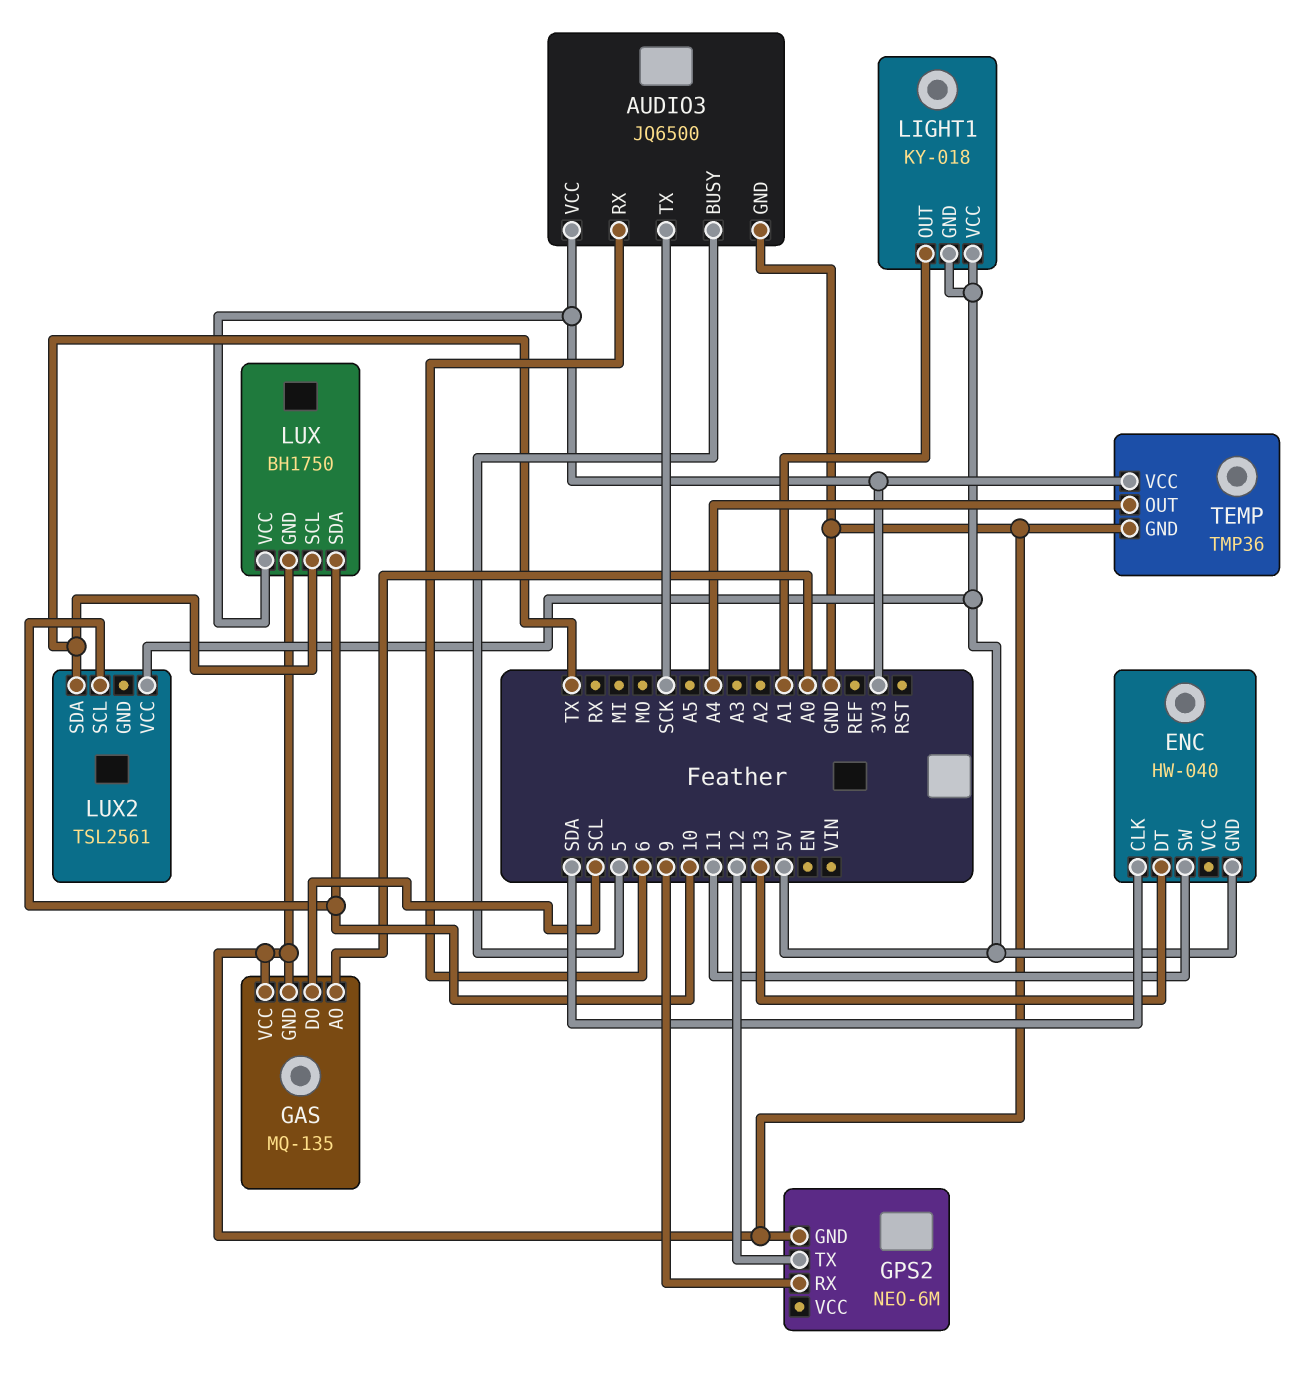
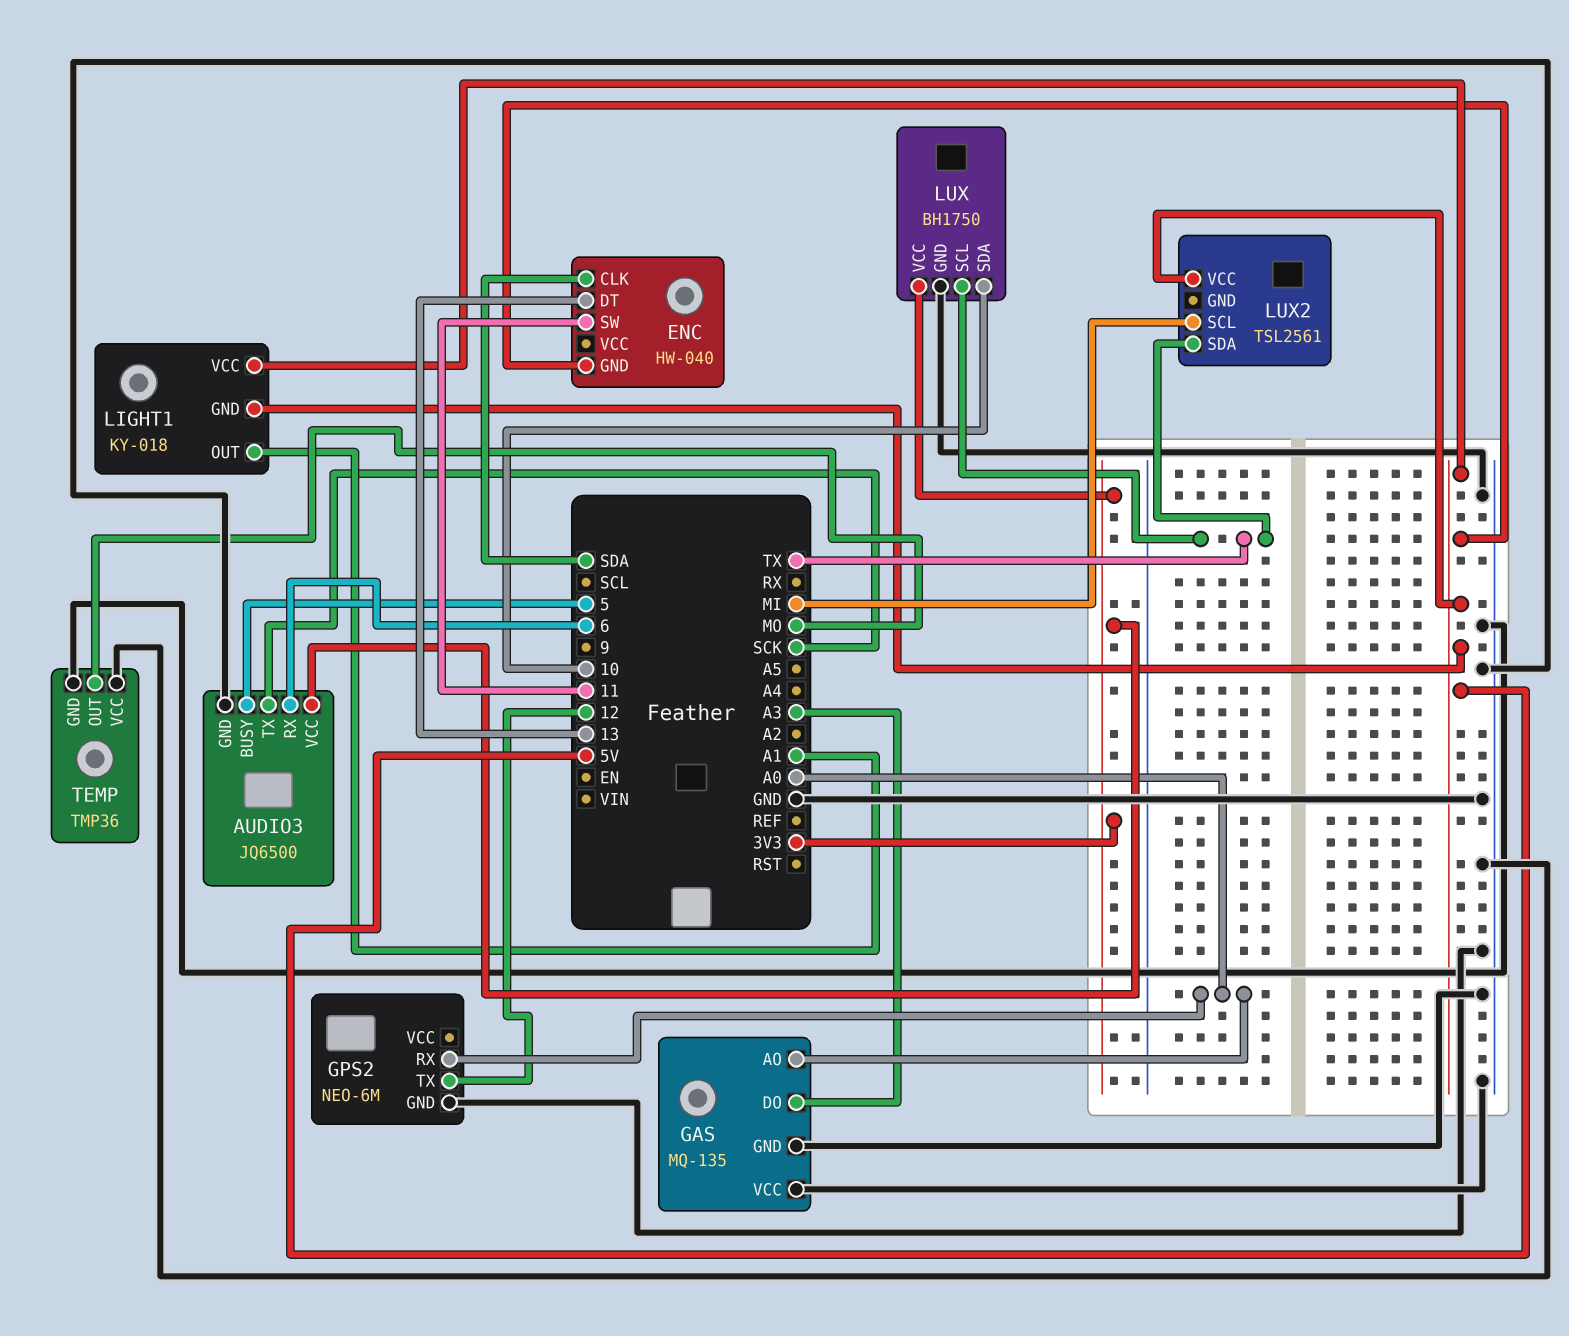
GAS pin DO: SCL -> A3
GPS2 pin RX: 9 -> A0
LUX2 pin SCL: 10 -> MI
TEMP pin OUT: A4 -> MO
TEMP pin VCC: 3V3 -> GND

